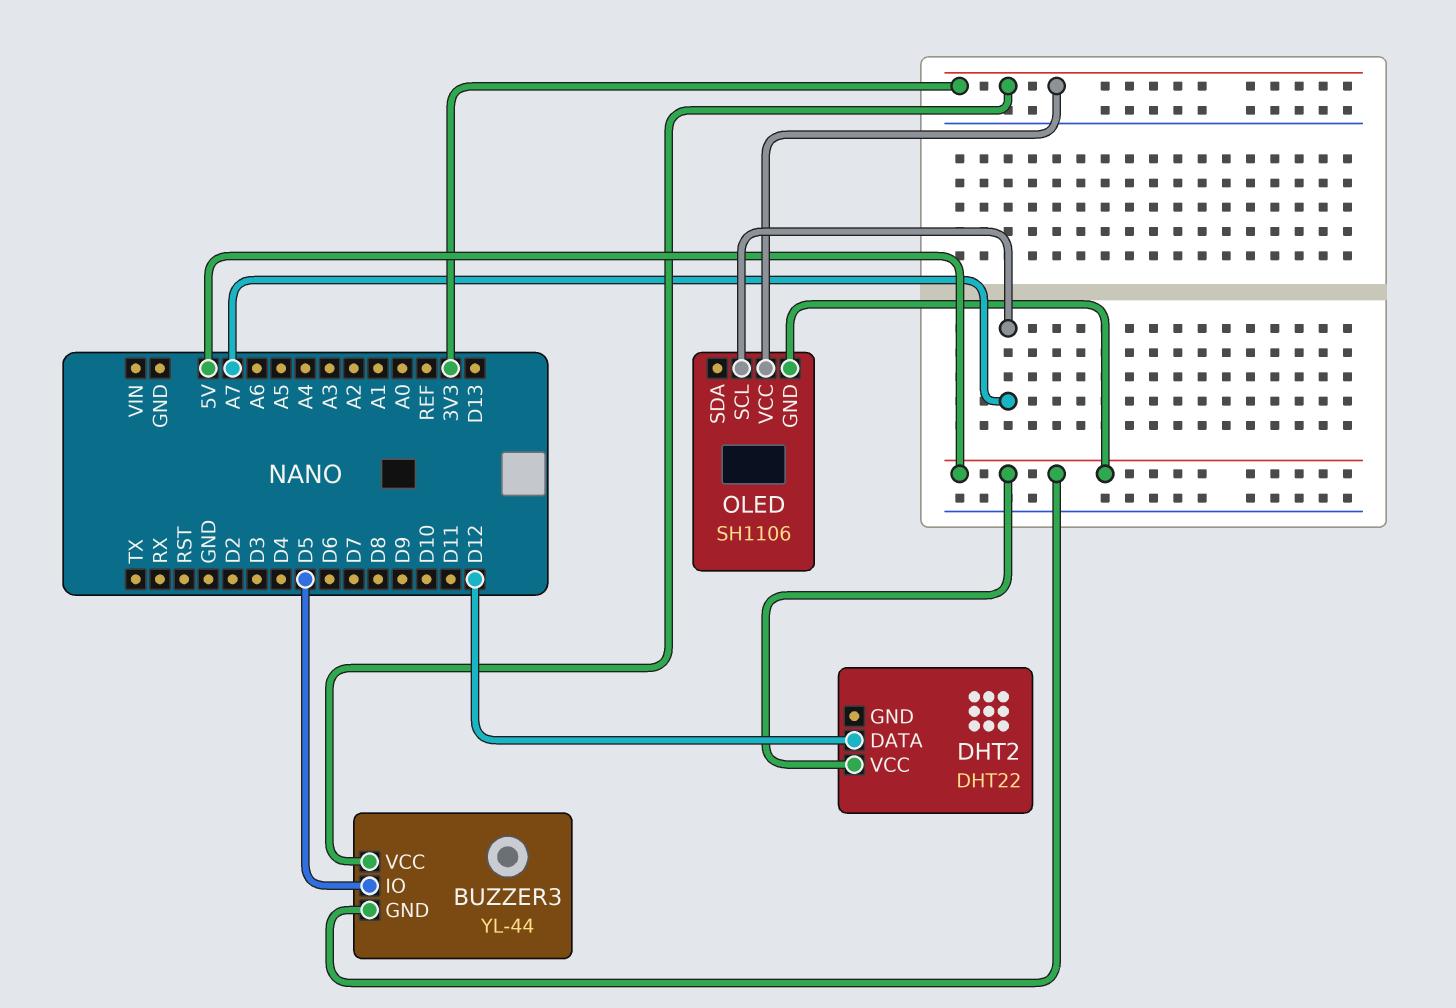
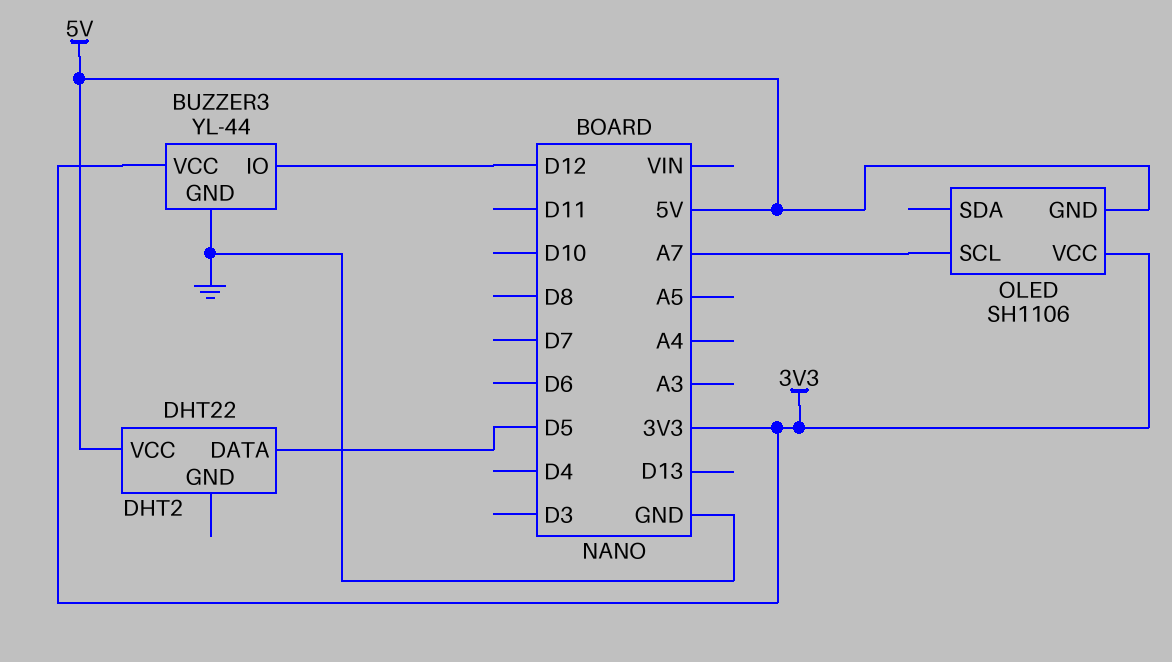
BUZZER3 pin GND: 5V -> GND
BUZZER3 pin IO: D5 -> D12
DHT2 pin DATA: D12 -> D5

